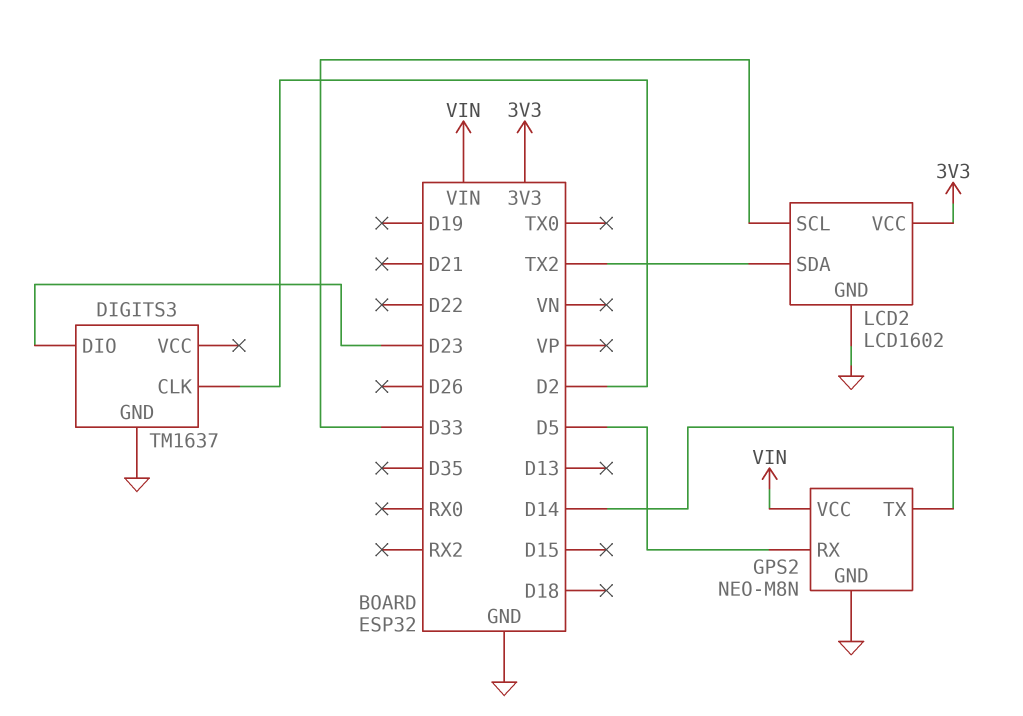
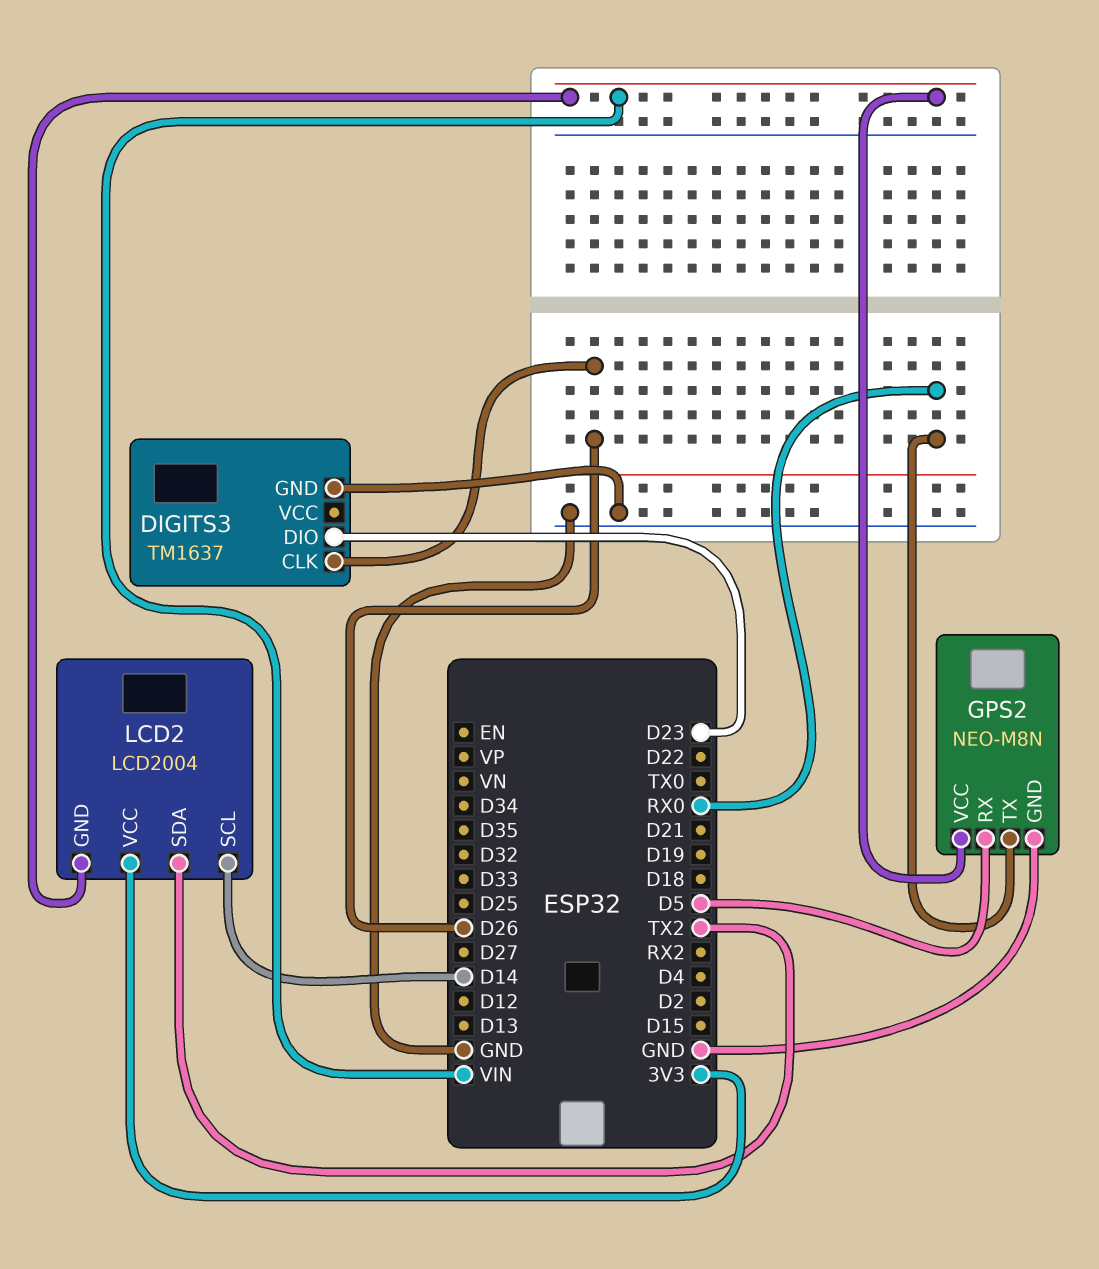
DIGITS3 pin CLK: D2 -> D26
GPS2 pin TX: D14 -> RX0
LCD2: LCD1602 -> LCD2004
LCD2 pin GND: GND -> VIN
LCD2 pin SCL: D33 -> D14

